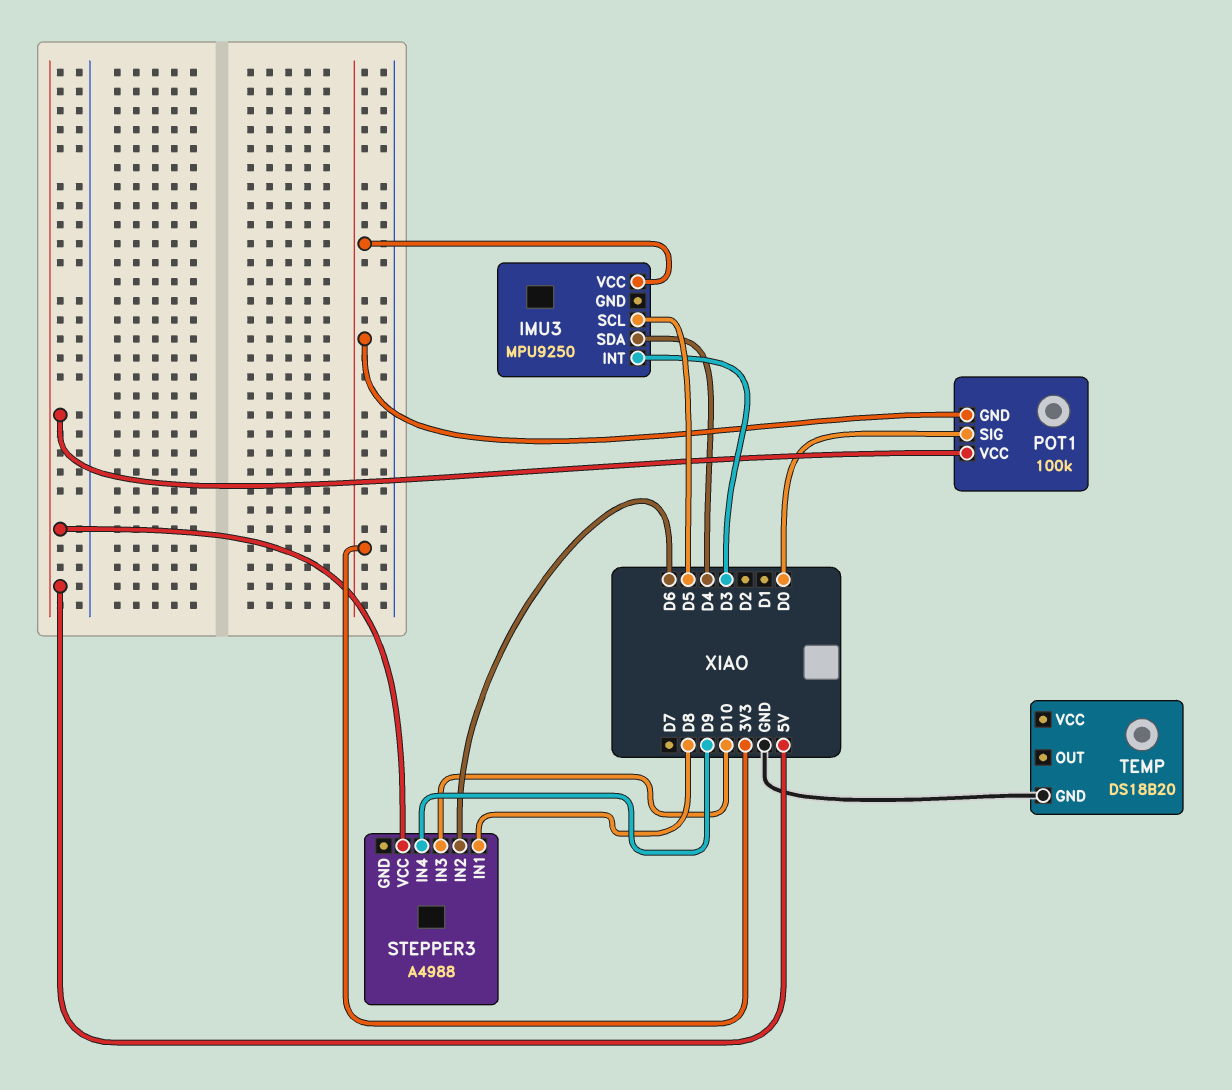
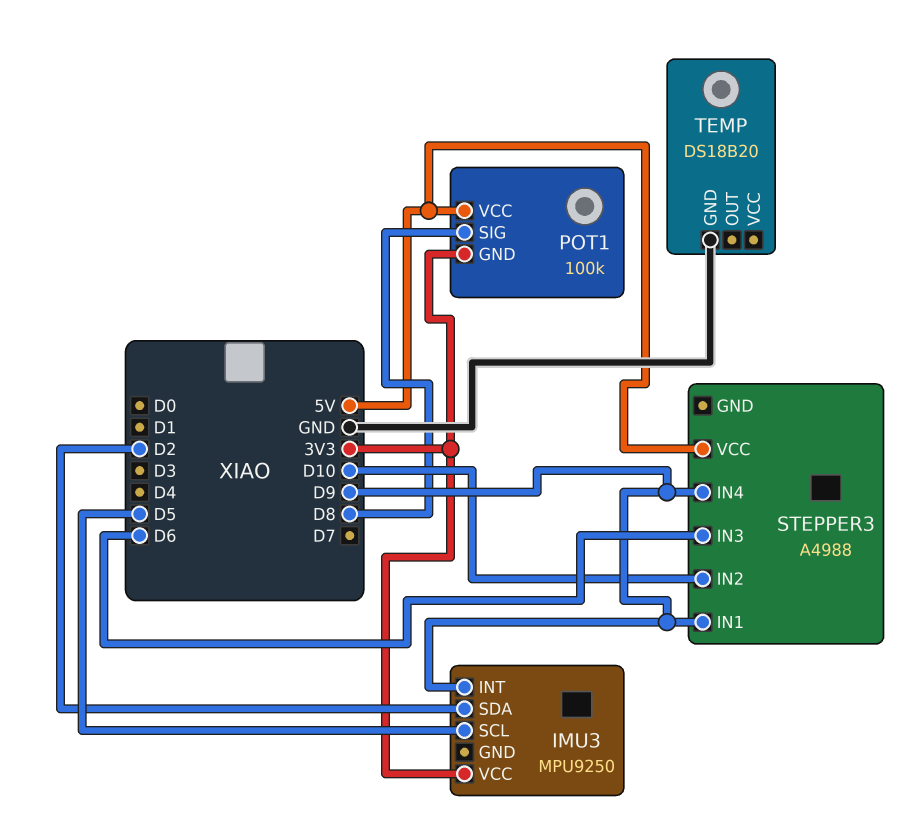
IMU3 pin INT: D3 -> D9
IMU3 pin SDA: D4 -> D2
POT1 pin SIG: D0 -> D8
STEPPER3 pin IN1: D8 -> D9
STEPPER3 pin IN2: D6 -> D10
STEPPER3 pin IN3: D10 -> D6

